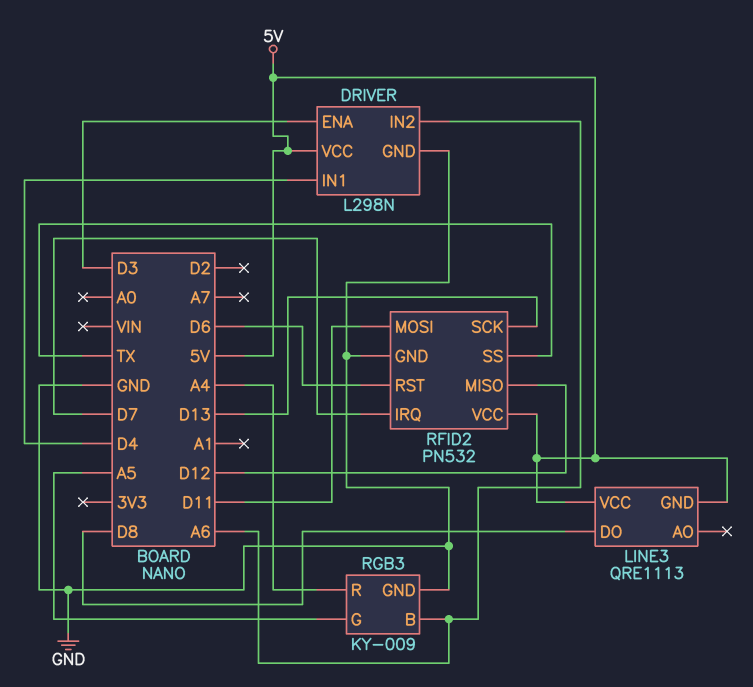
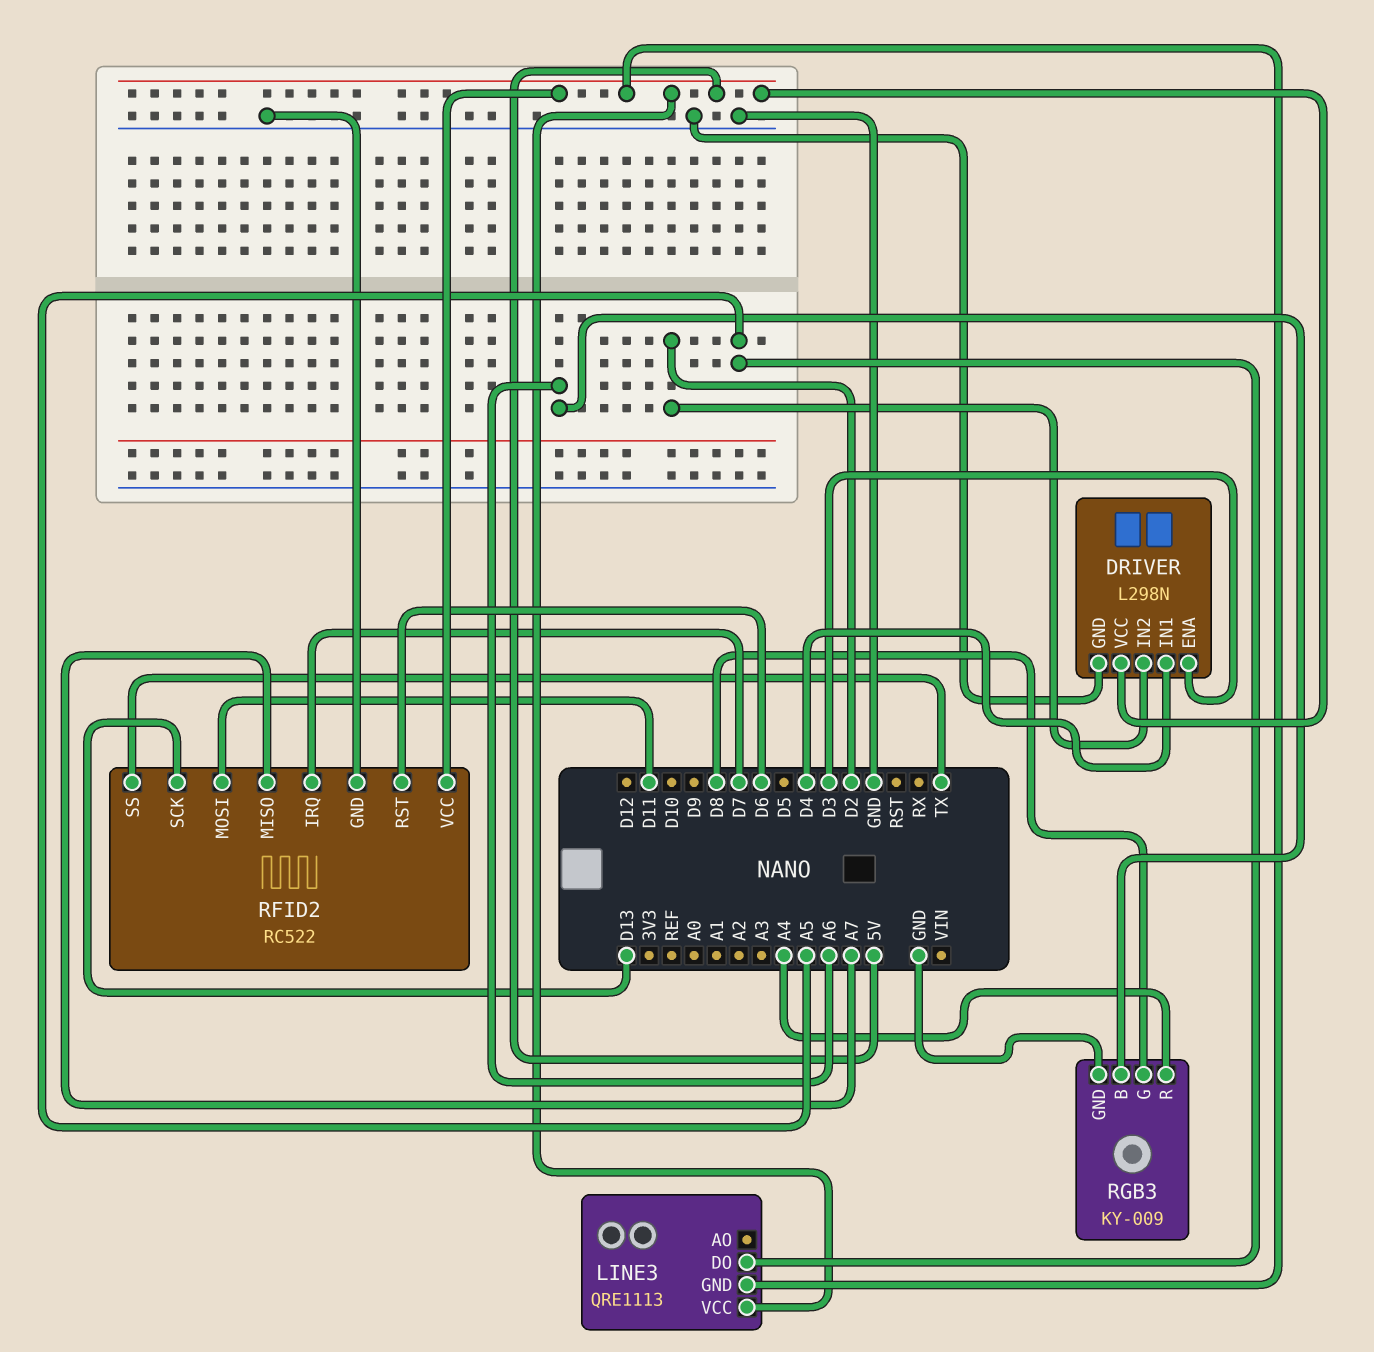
DRIVER pin IN2: A6 -> D2
LINE3 pin DO: D8 -> A5
RFID2: PN532 -> RC522
RFID2 pin MISO: D12 -> A7
RGB3 pin G: A5 -> D8

